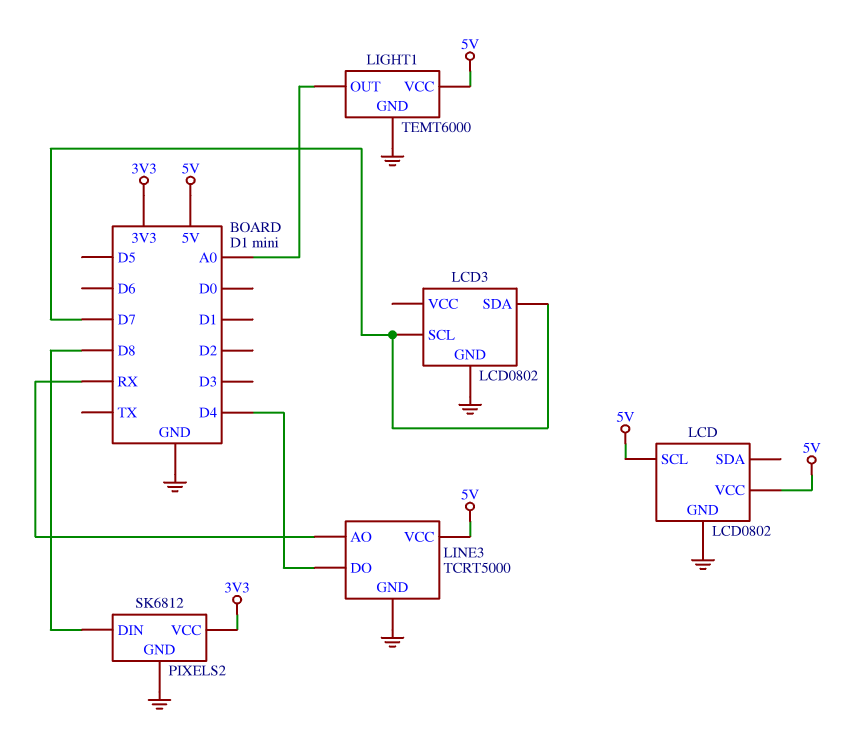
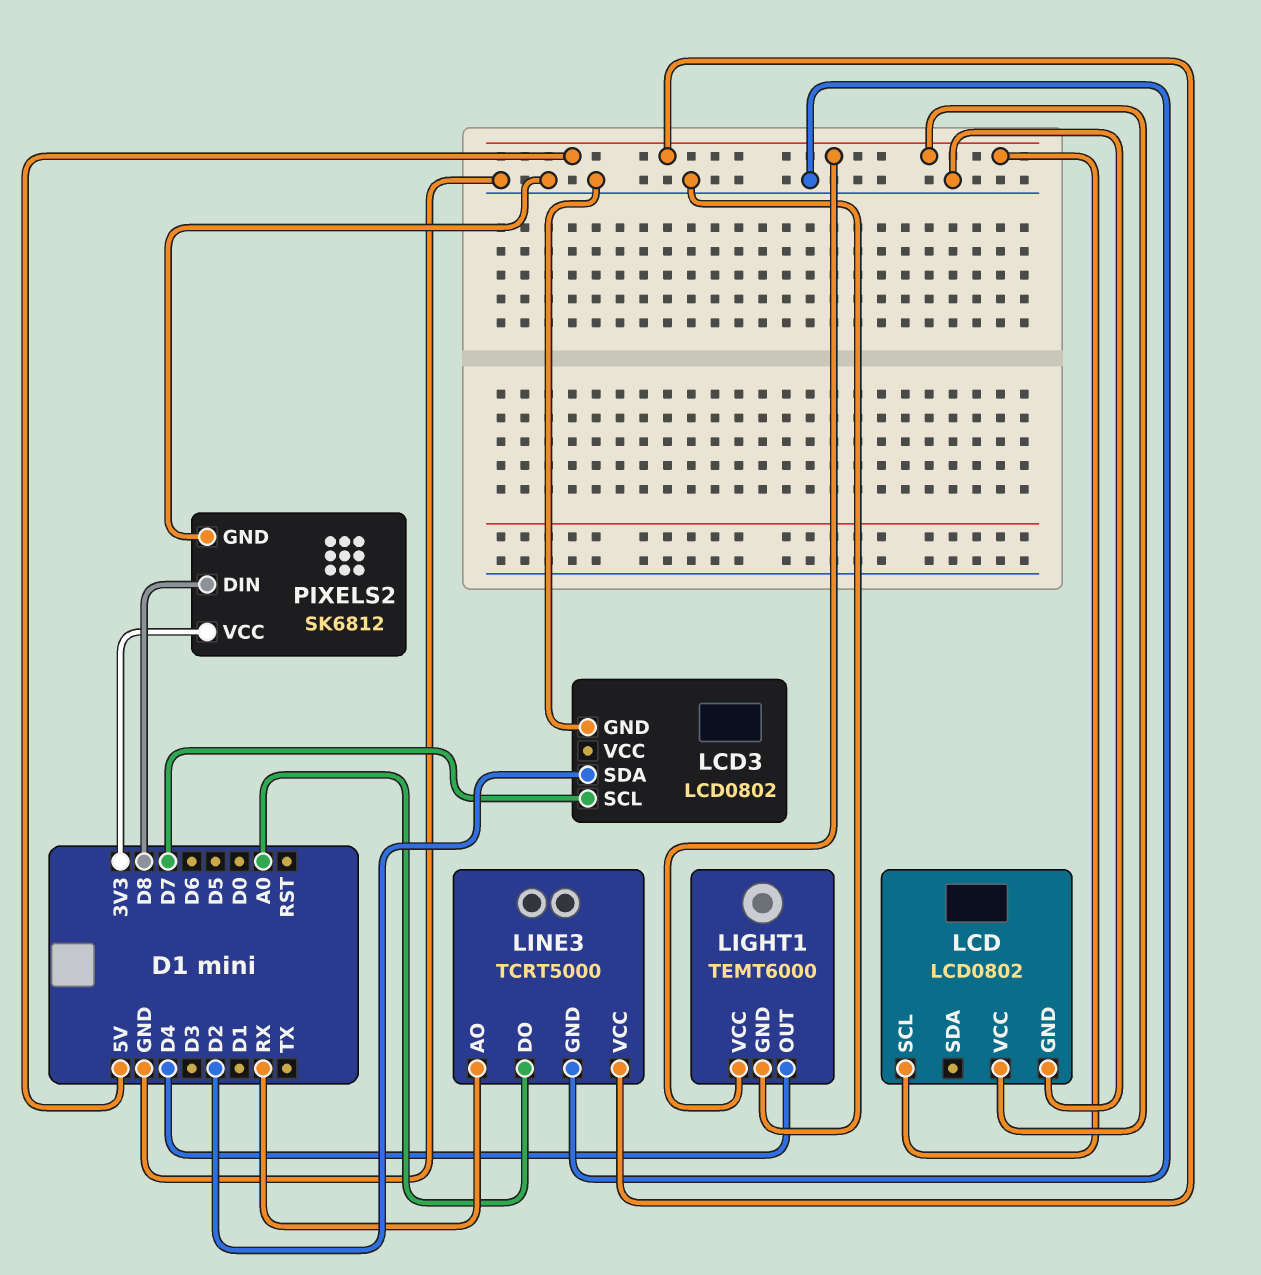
LCD3 pin SDA: D7 -> D2
LIGHT1 pin OUT: A0 -> D4
LINE3 pin DO: D4 -> A0

